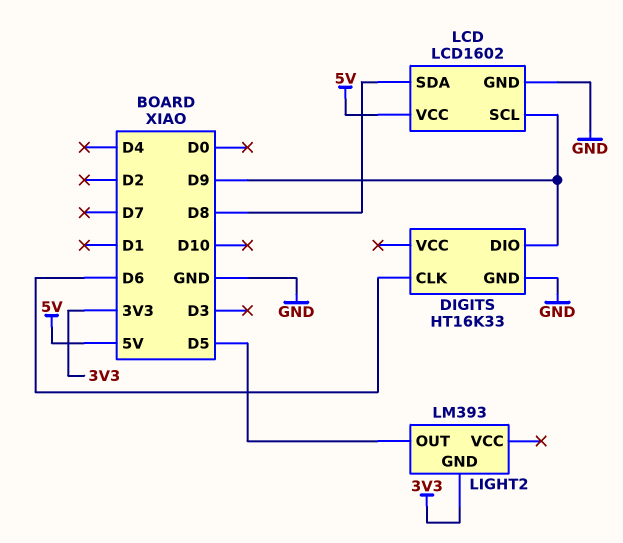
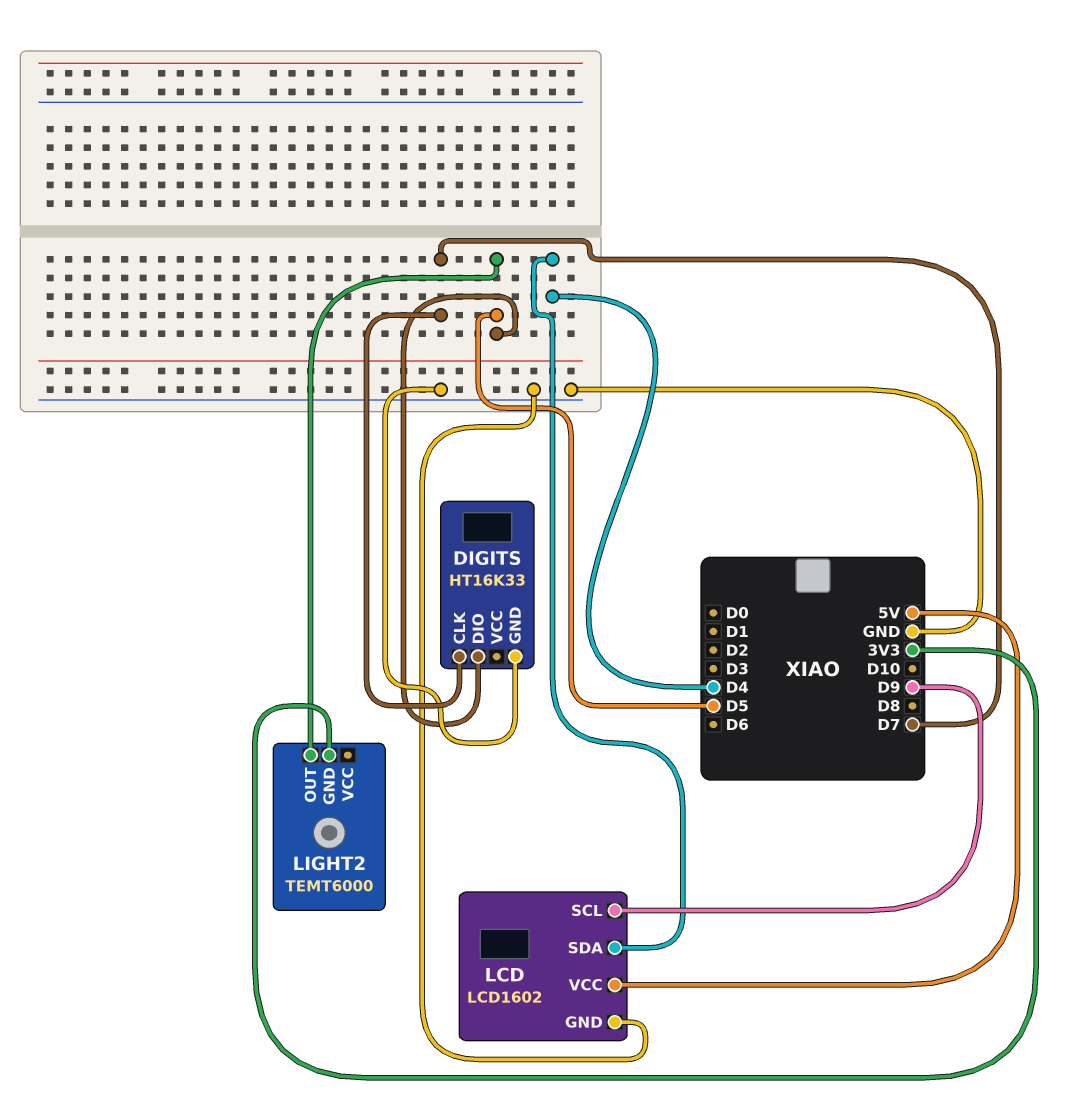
DIGITS pin CLK: D6 -> D7
DIGITS pin DIO: D9 -> D5
LCD pin SDA: D8 -> D4
LIGHT2: LM393 -> TEMT6000

